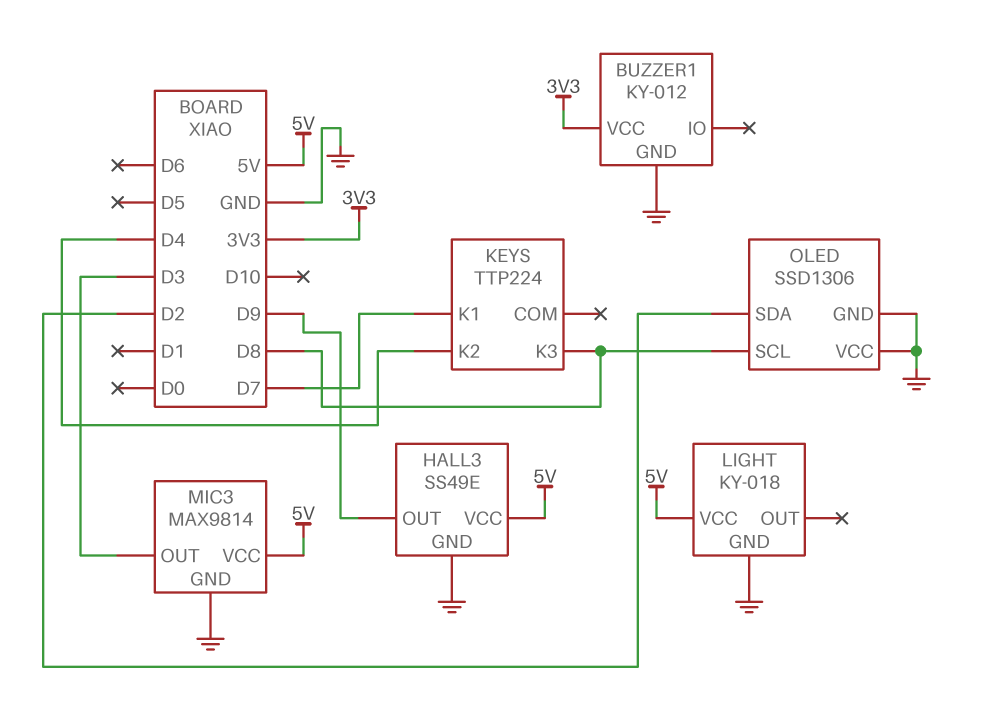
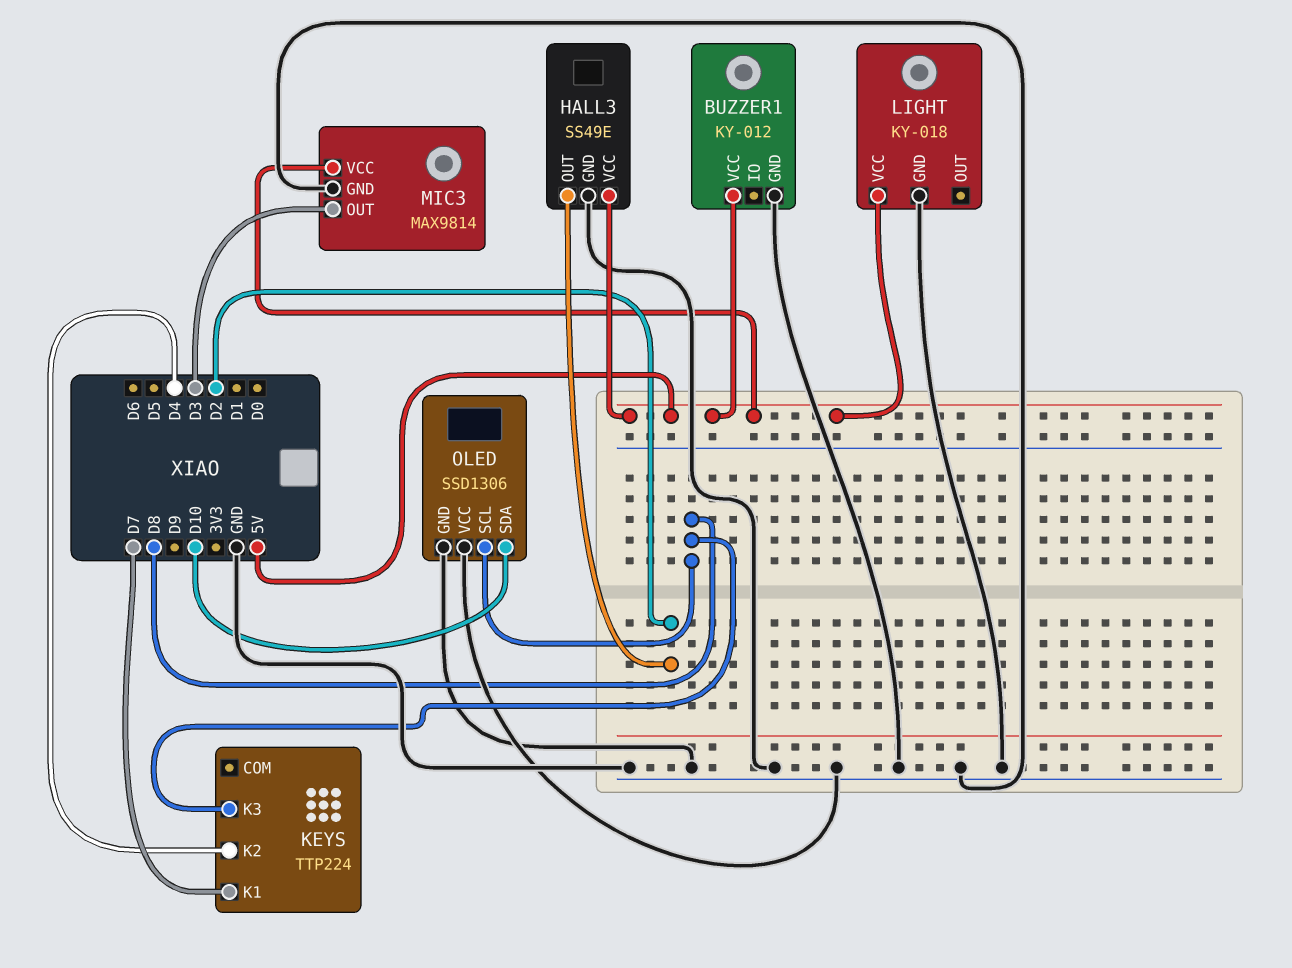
BUZZER1 pin VCC: 3V3 -> 5V
HALL3 pin OUT: D9 -> D2
OLED pin SDA: D2 -> D10

